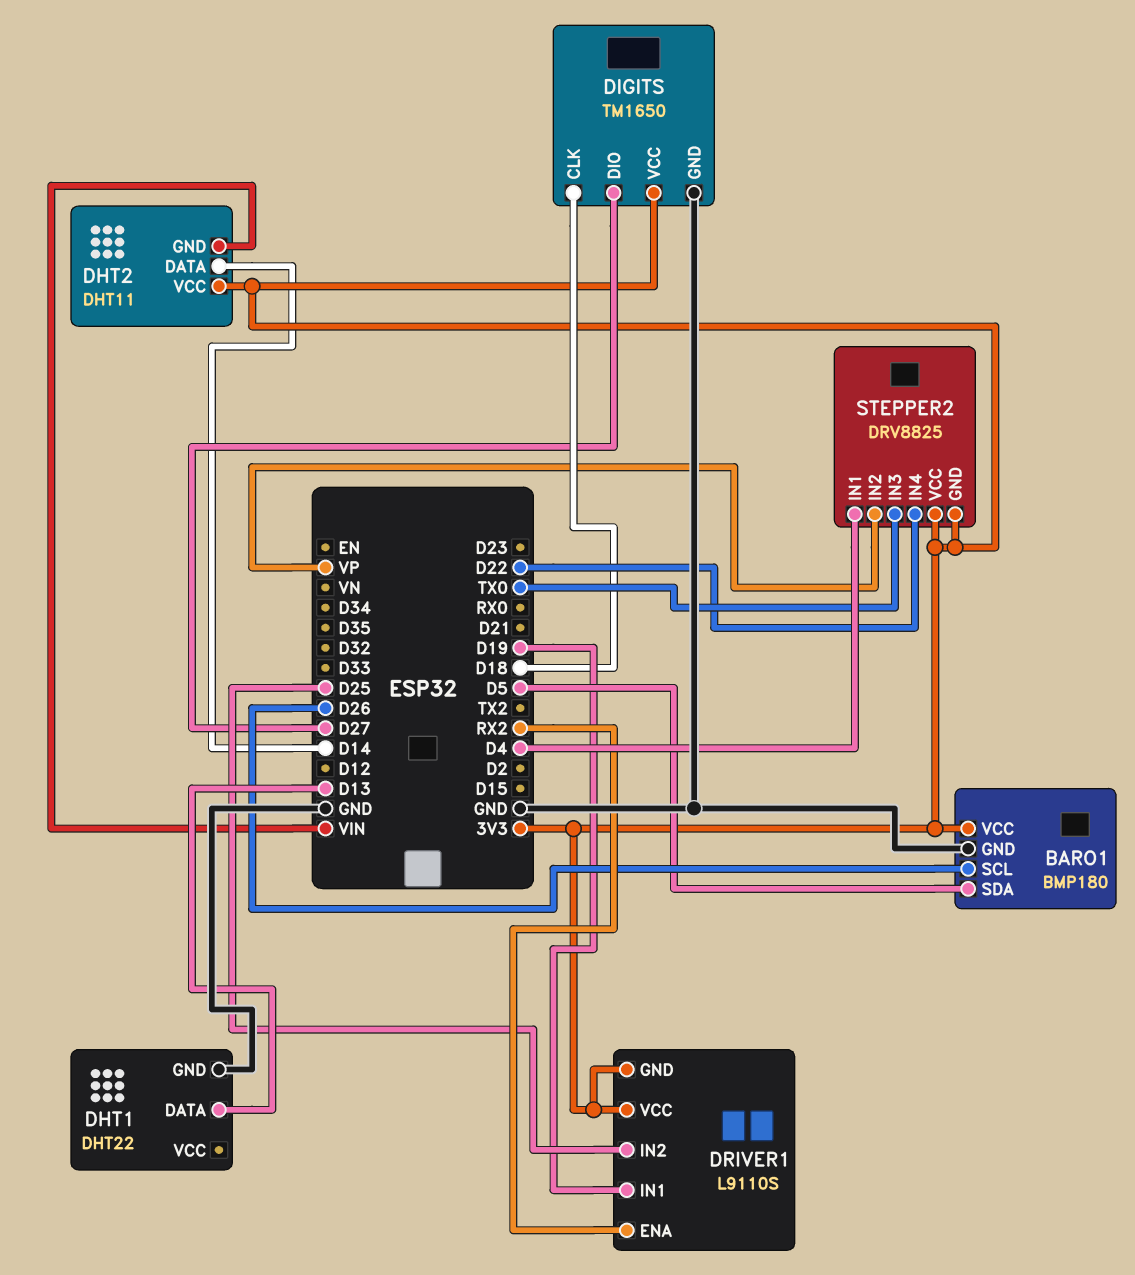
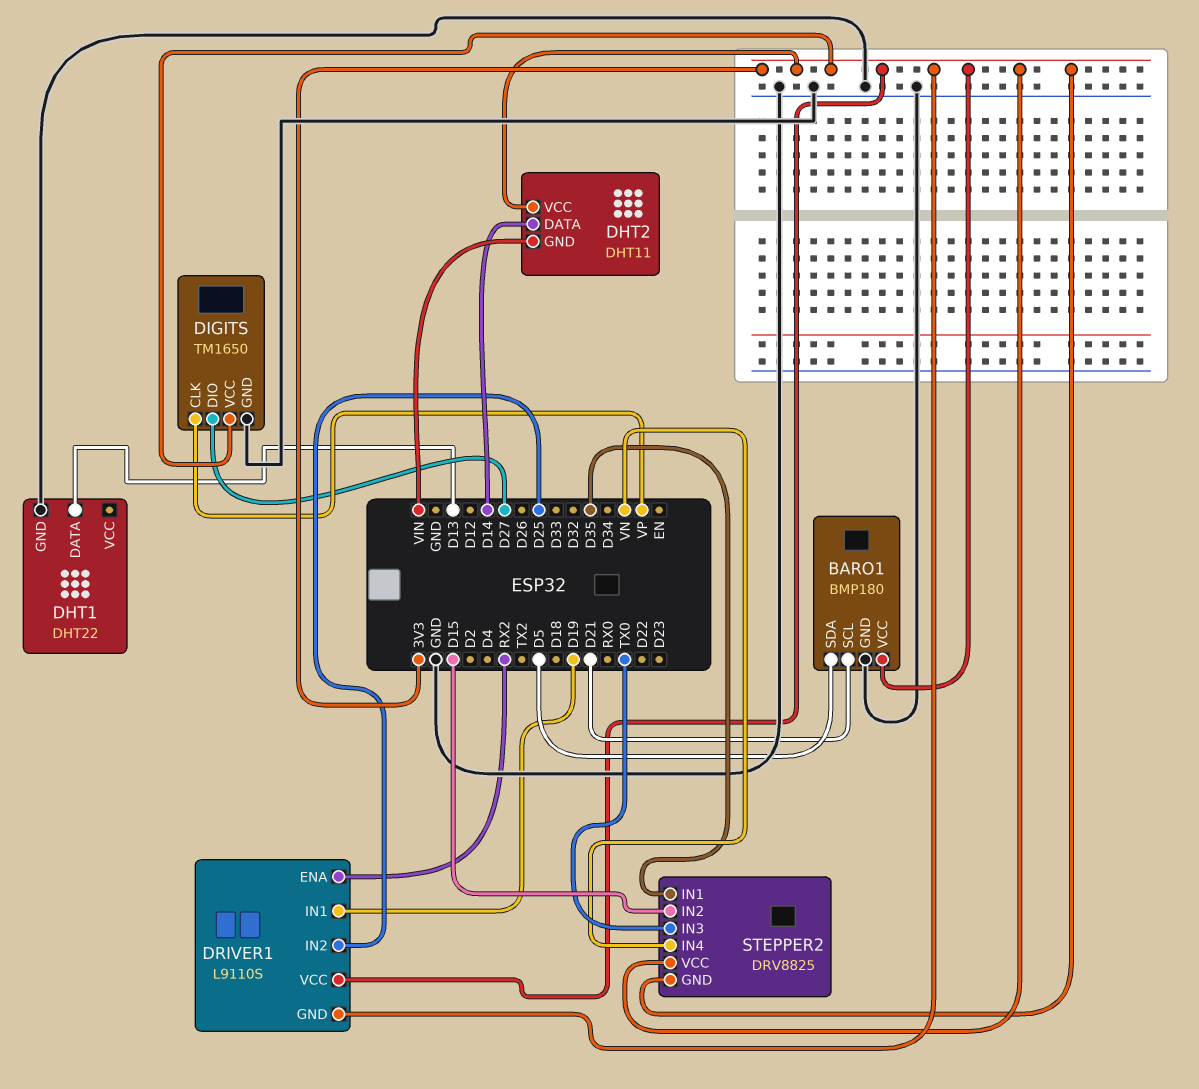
BARO1 pin SCL: D26 -> D21
DIGITS pin CLK: D18 -> VP
STEPPER2 pin IN1: D4 -> D35
STEPPER2 pin IN2: VP -> D15
STEPPER2 pin IN4: D22 -> VN

